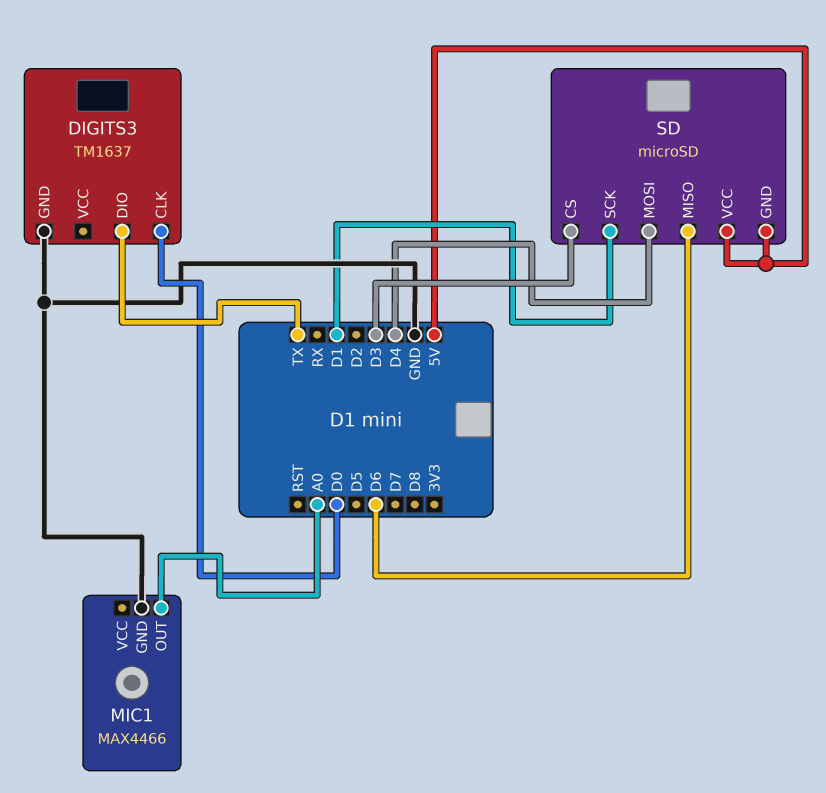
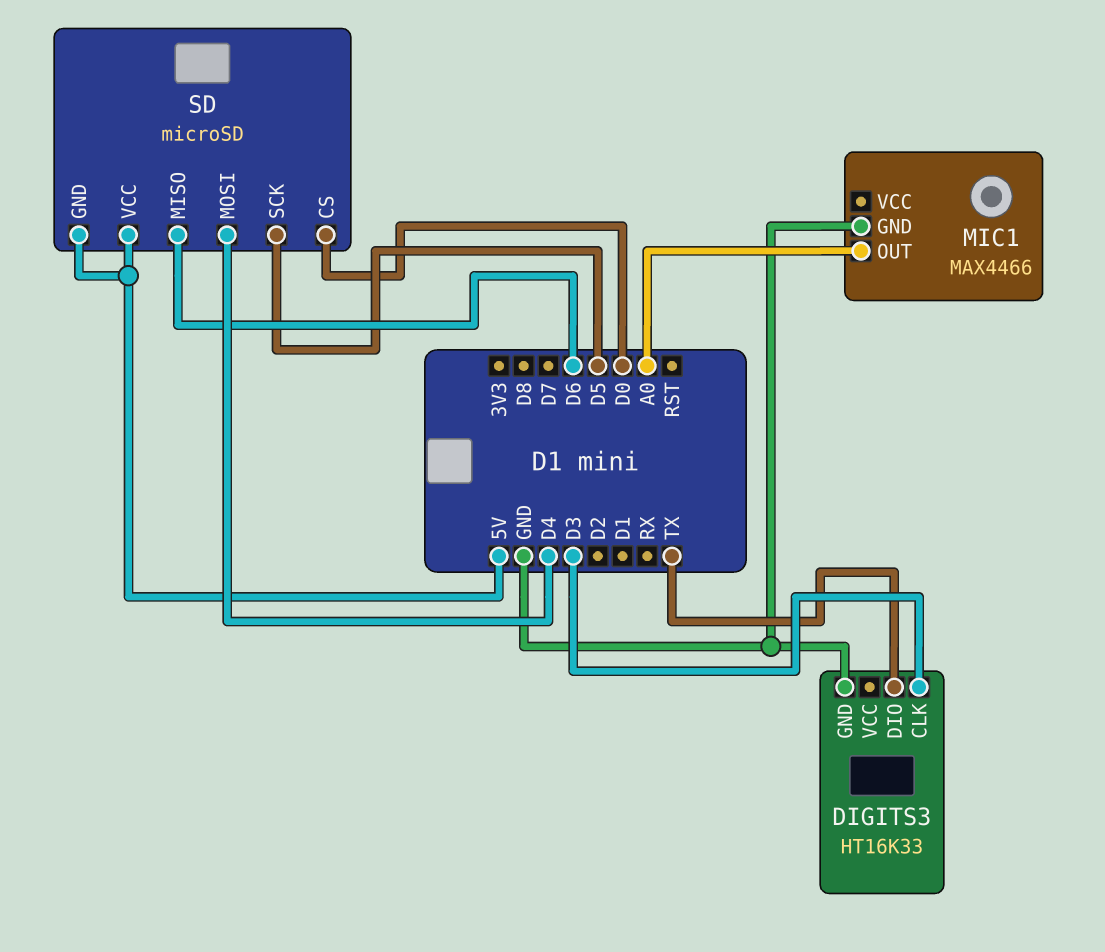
DIGITS3: TM1637 -> HT16K33
DIGITS3 pin CLK: D0 -> D3
SD pin CS: D3 -> D0
SD pin SCK: D1 -> D5

